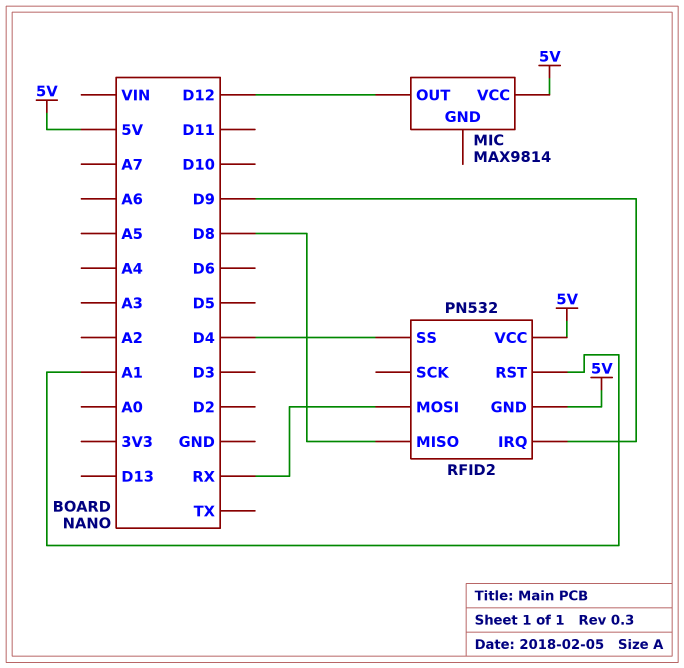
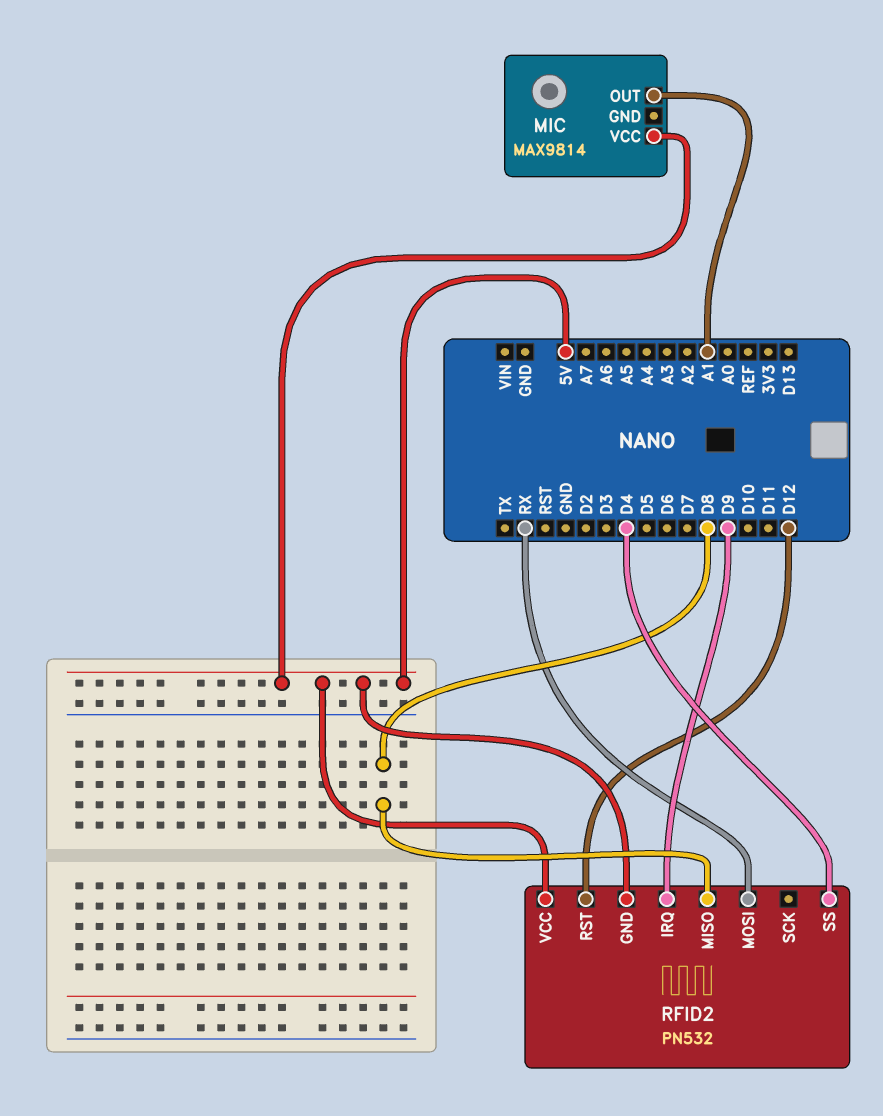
MIC pin OUT: D12 -> A1
RFID2 pin RST: A1 -> D12

